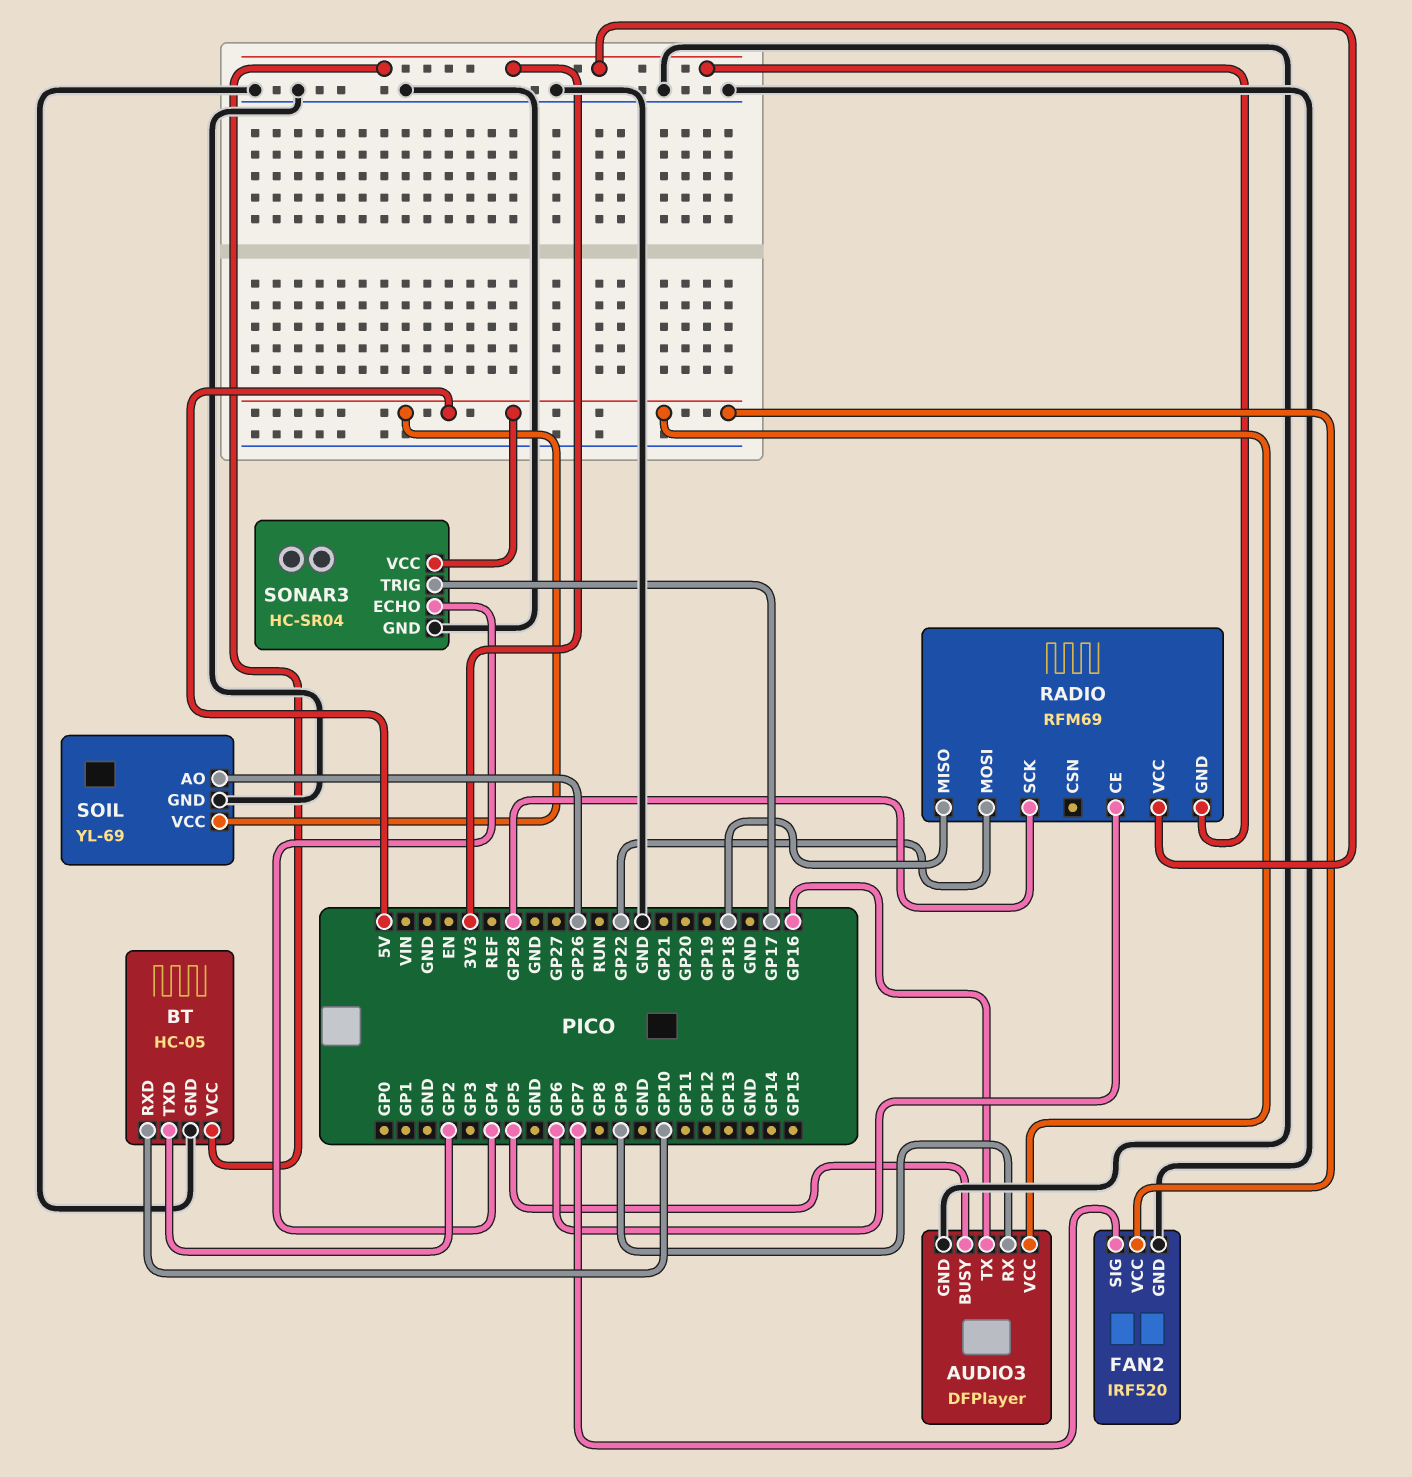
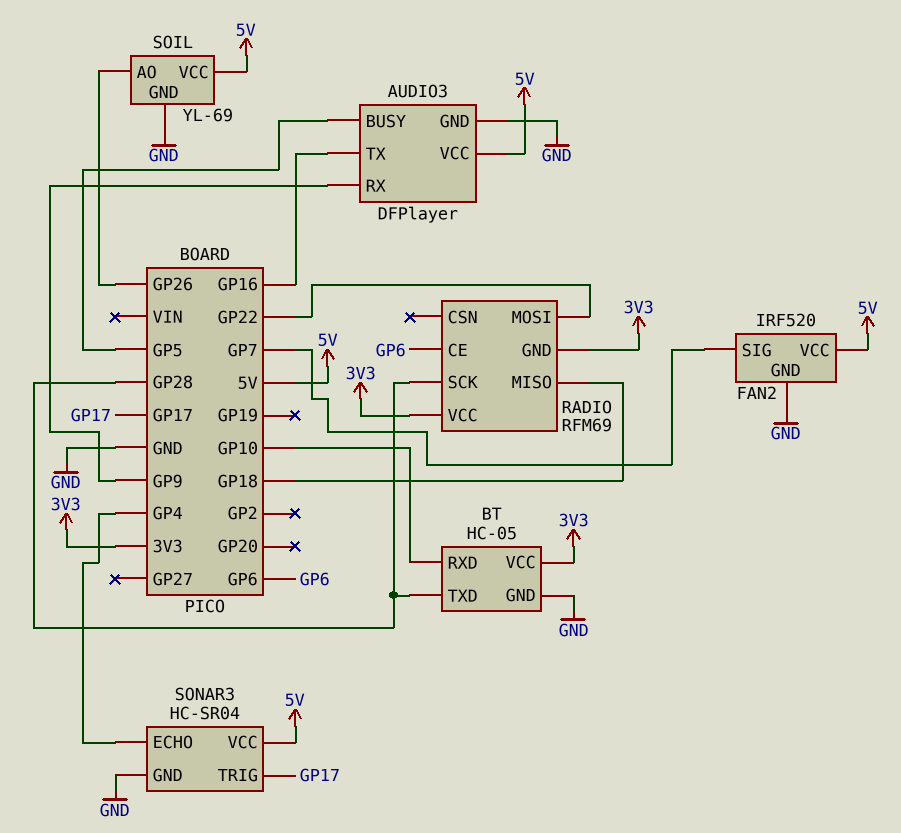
BT pin TXD: GP2 -> GP28

